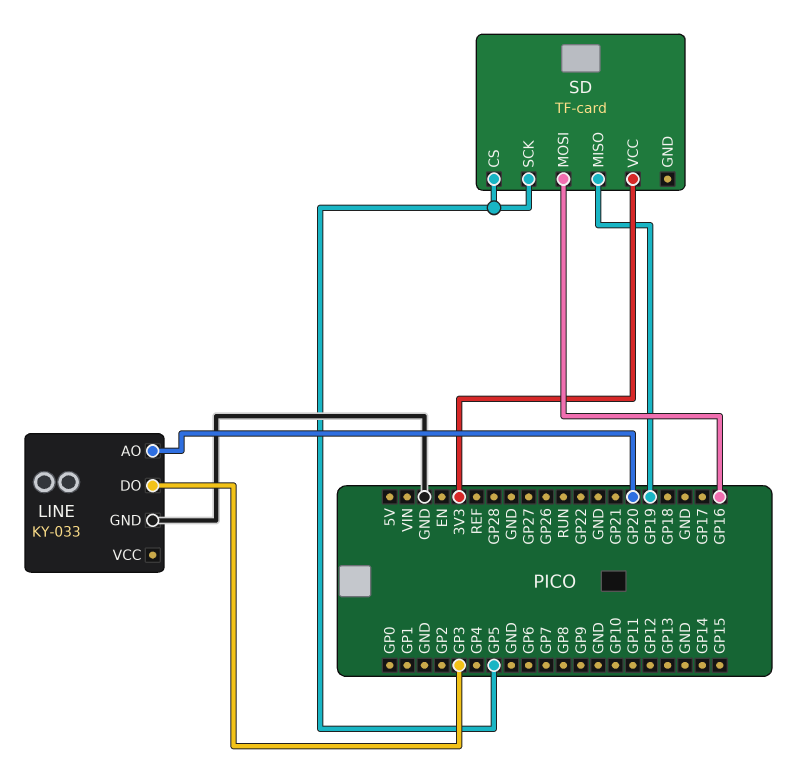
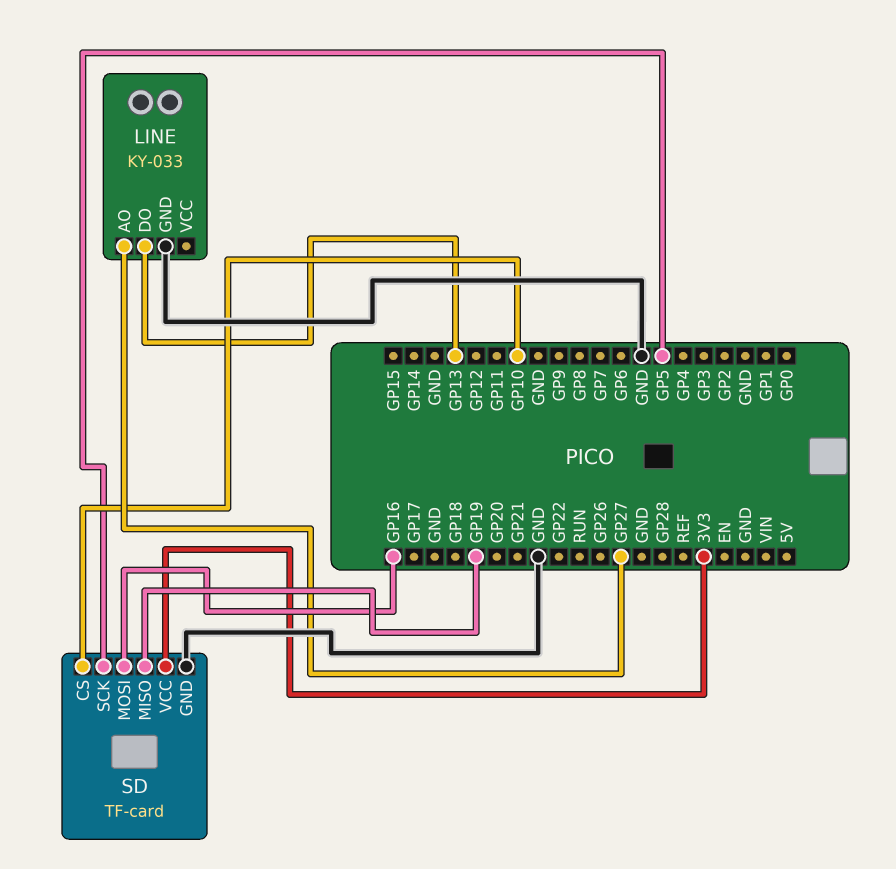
LINE pin AO: GP20 -> GP27
LINE pin DO: GP3 -> GP13
SD pin CS: GP5 -> GP10
SD pin GND: none -> GND

